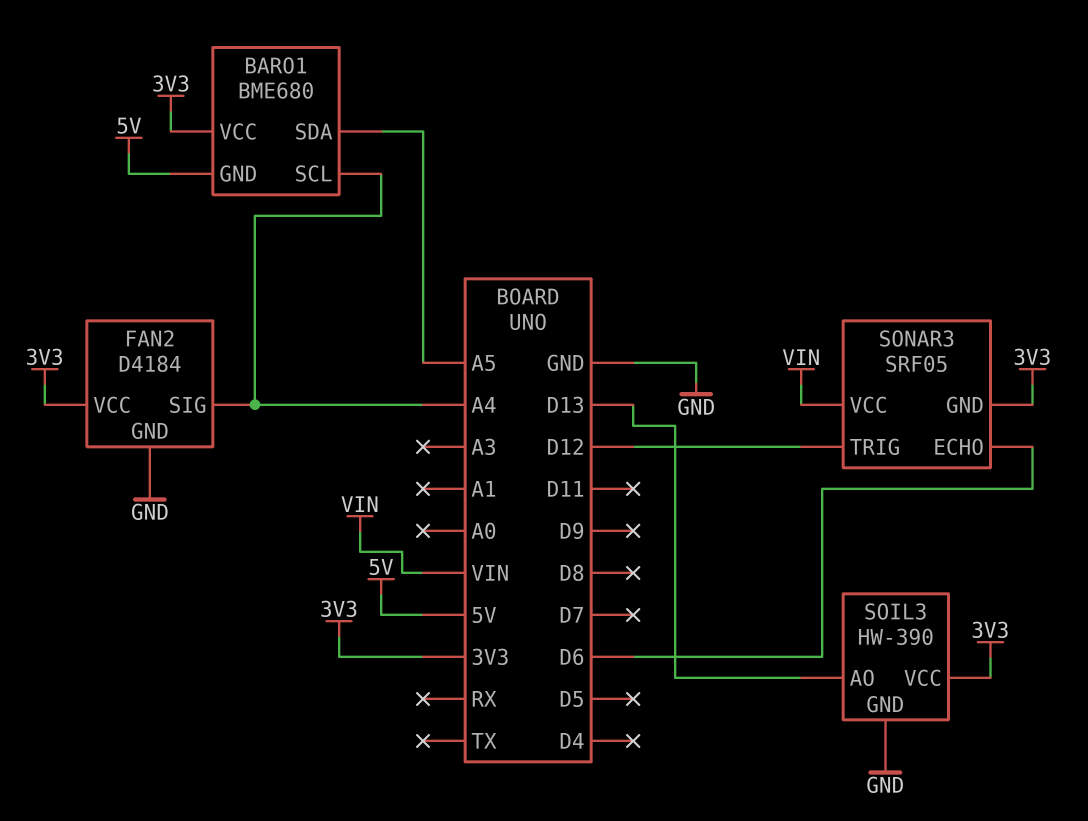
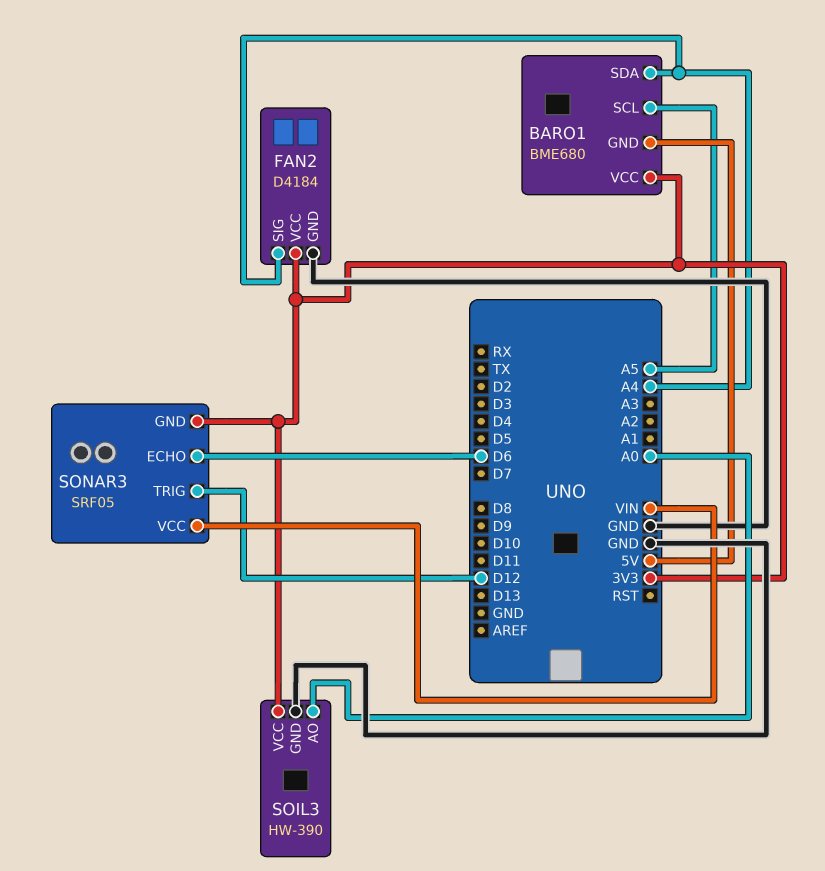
BARO1 pin SCL: A4 -> A5
BARO1 pin SDA: A5 -> A4
SOIL3 pin AO: D13 -> A0

